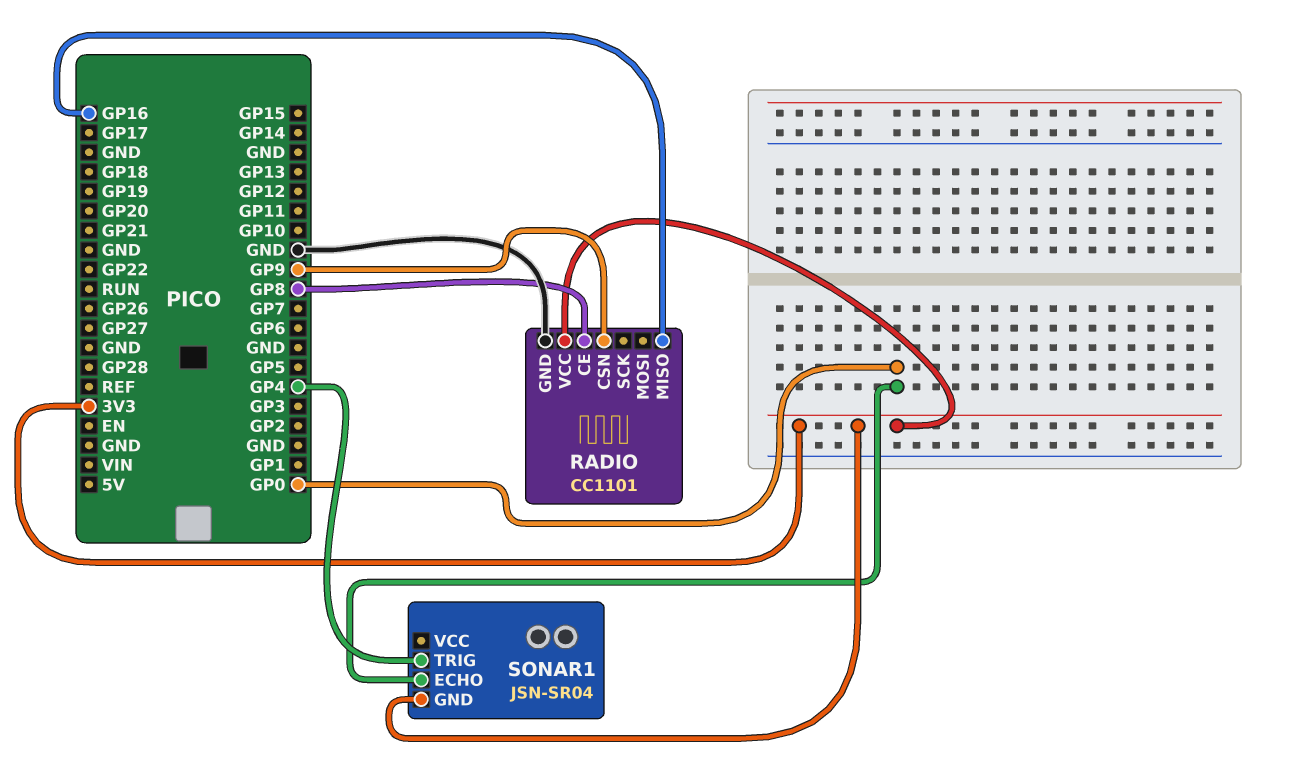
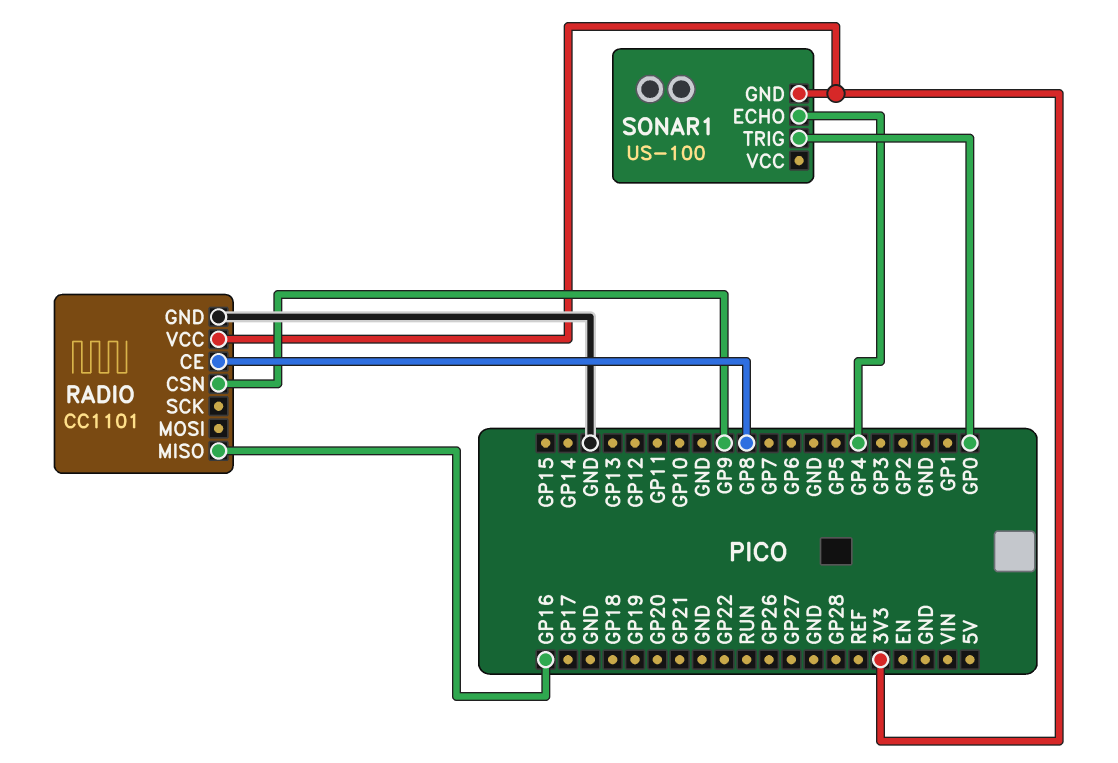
SONAR1: JSN-SR04 -> US-100
SONAR1 pin ECHO: GP0 -> GP4
SONAR1 pin TRIG: GP4 -> GP0

